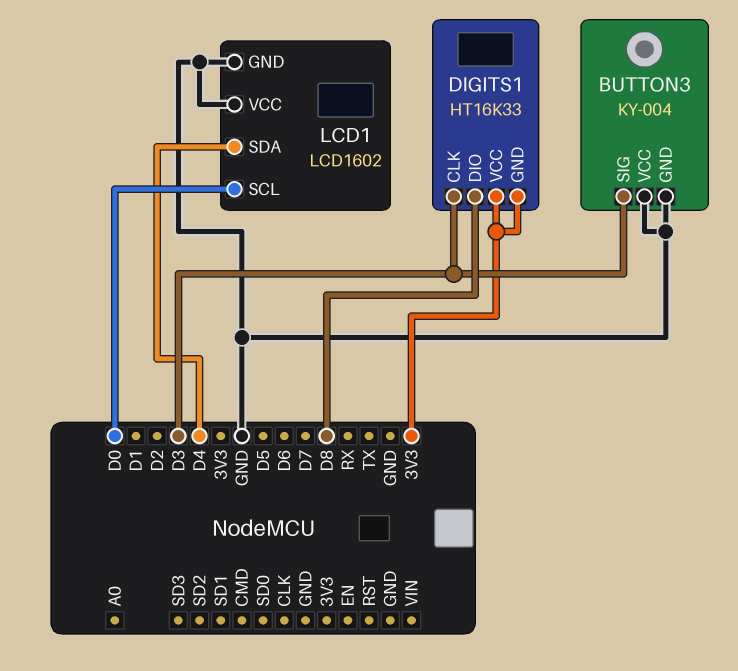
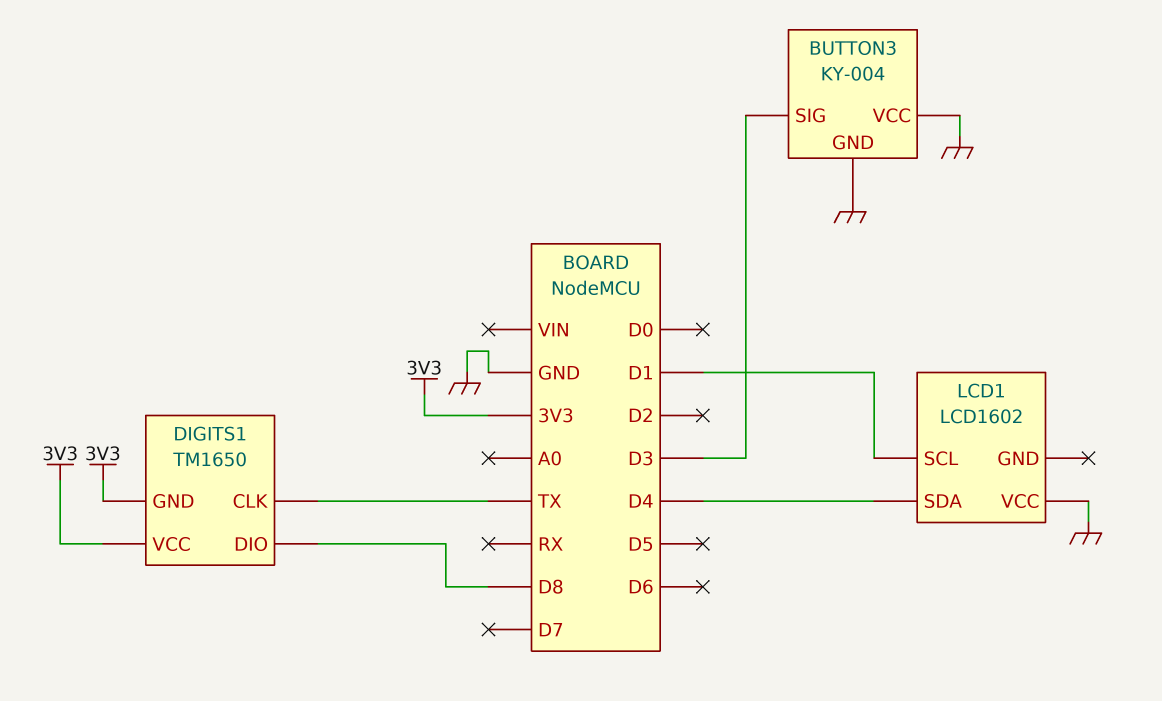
DIGITS1: HT16K33 -> TM1650
DIGITS1 pin CLK: D3 -> TX
LCD1 pin GND: GND -> none
LCD1 pin SCL: D0 -> D1

